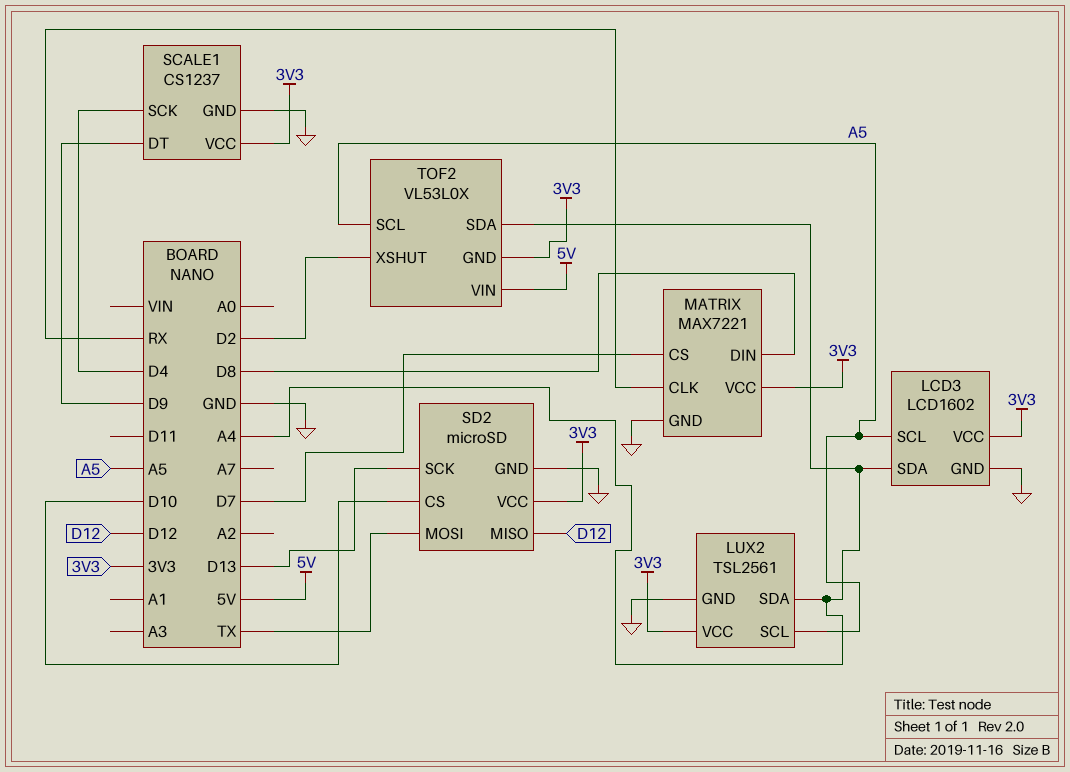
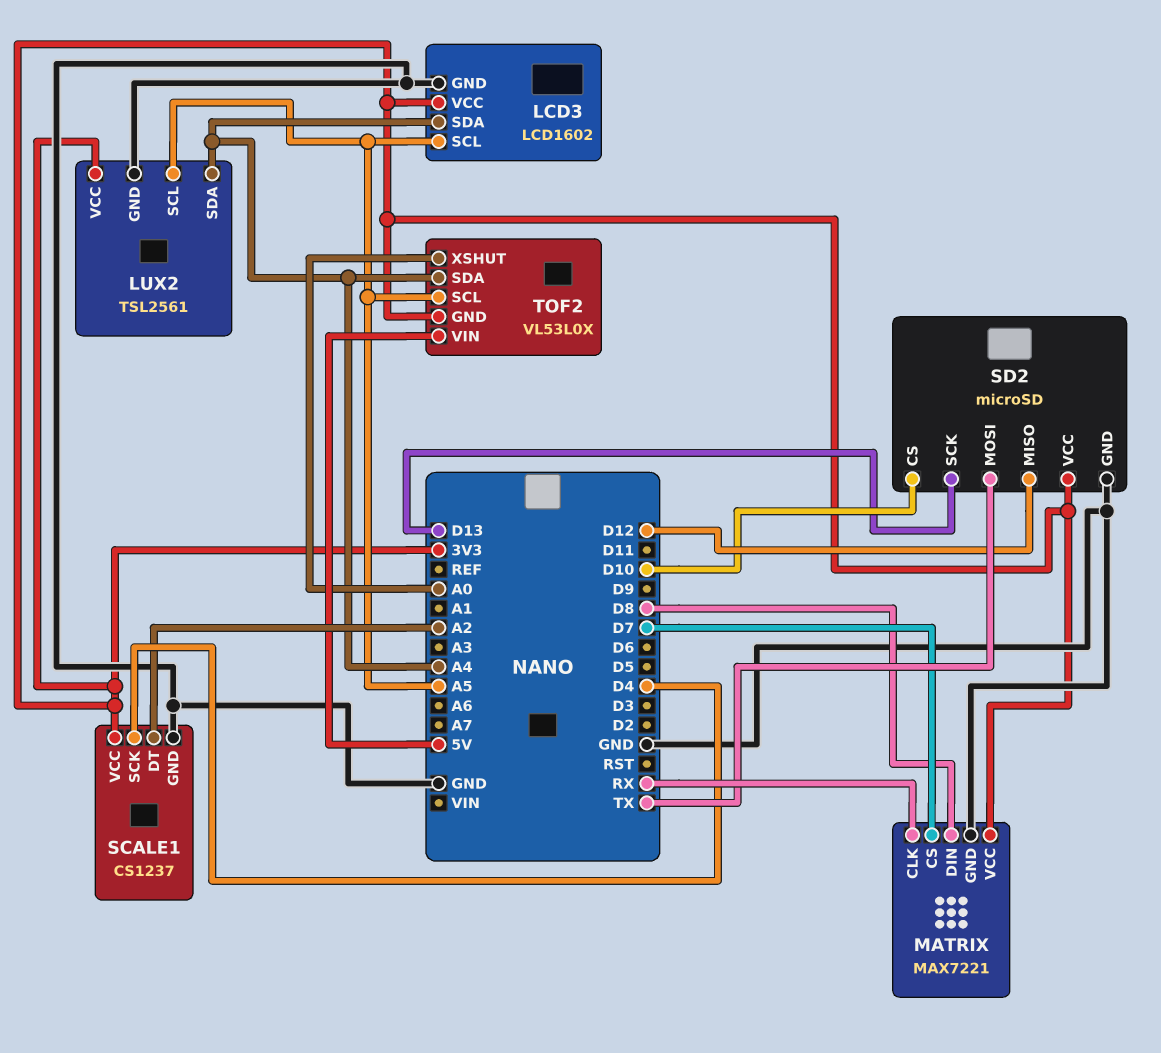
SCALE1 pin DT: D9 -> A2
TOF2 pin XSHUT: D2 -> A0

